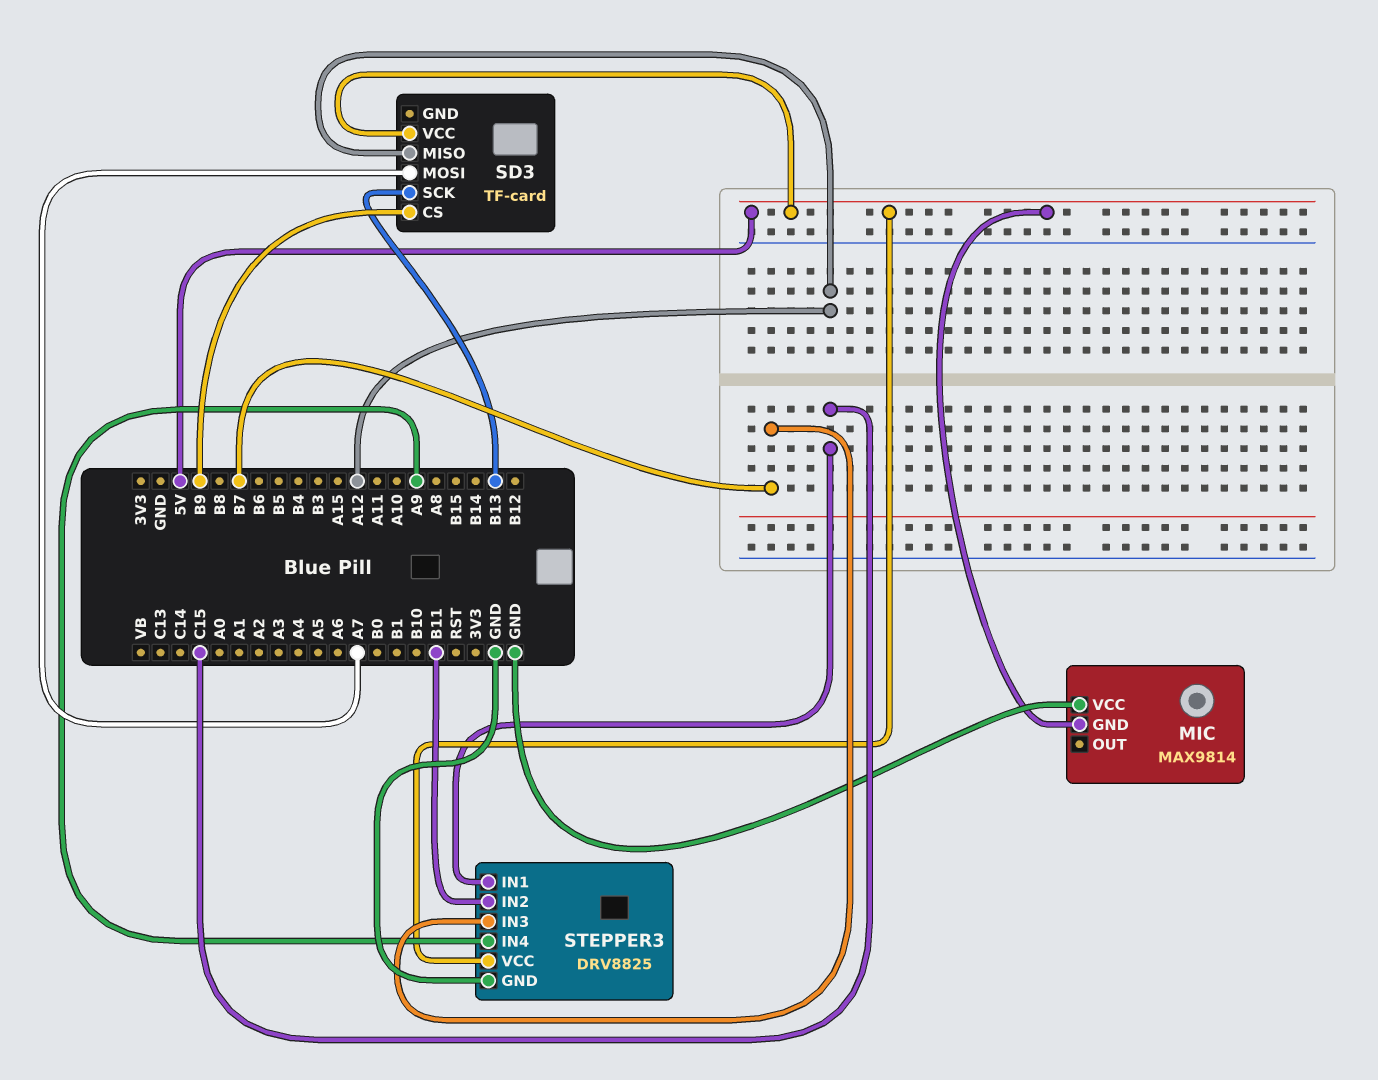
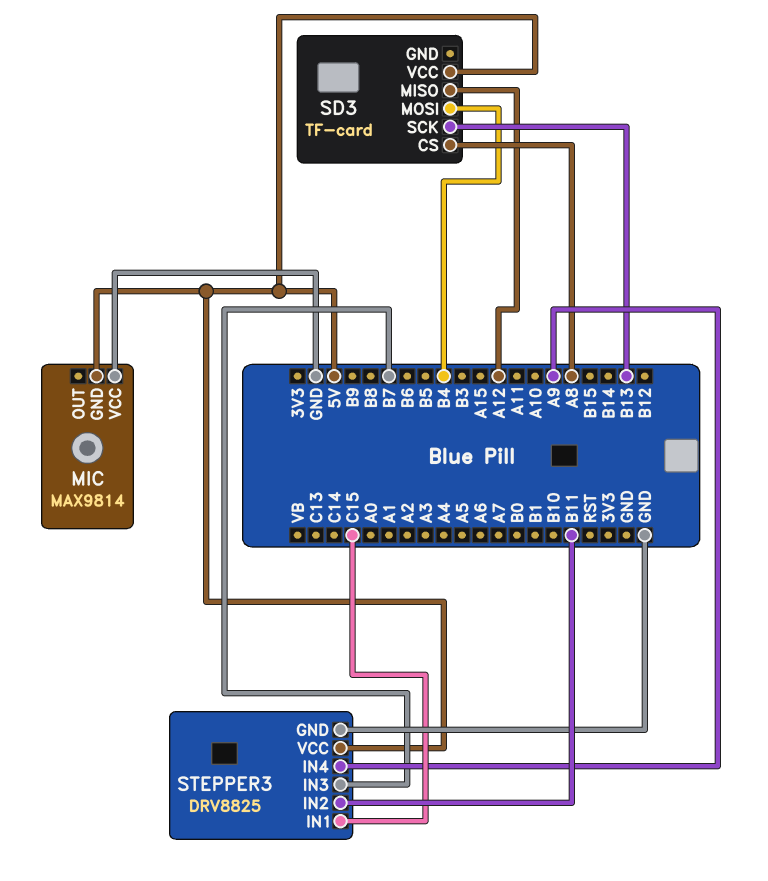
SD3 pin CS: B9 -> A8
SD3 pin MOSI: A7 -> B4

